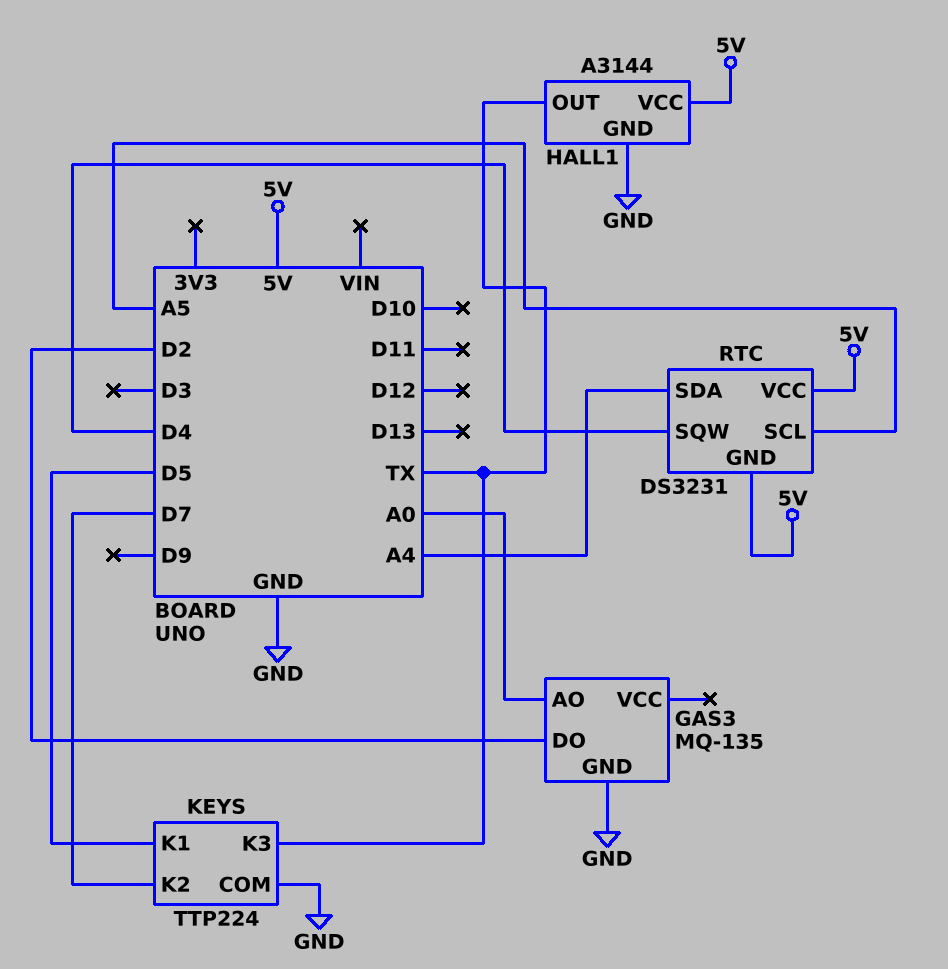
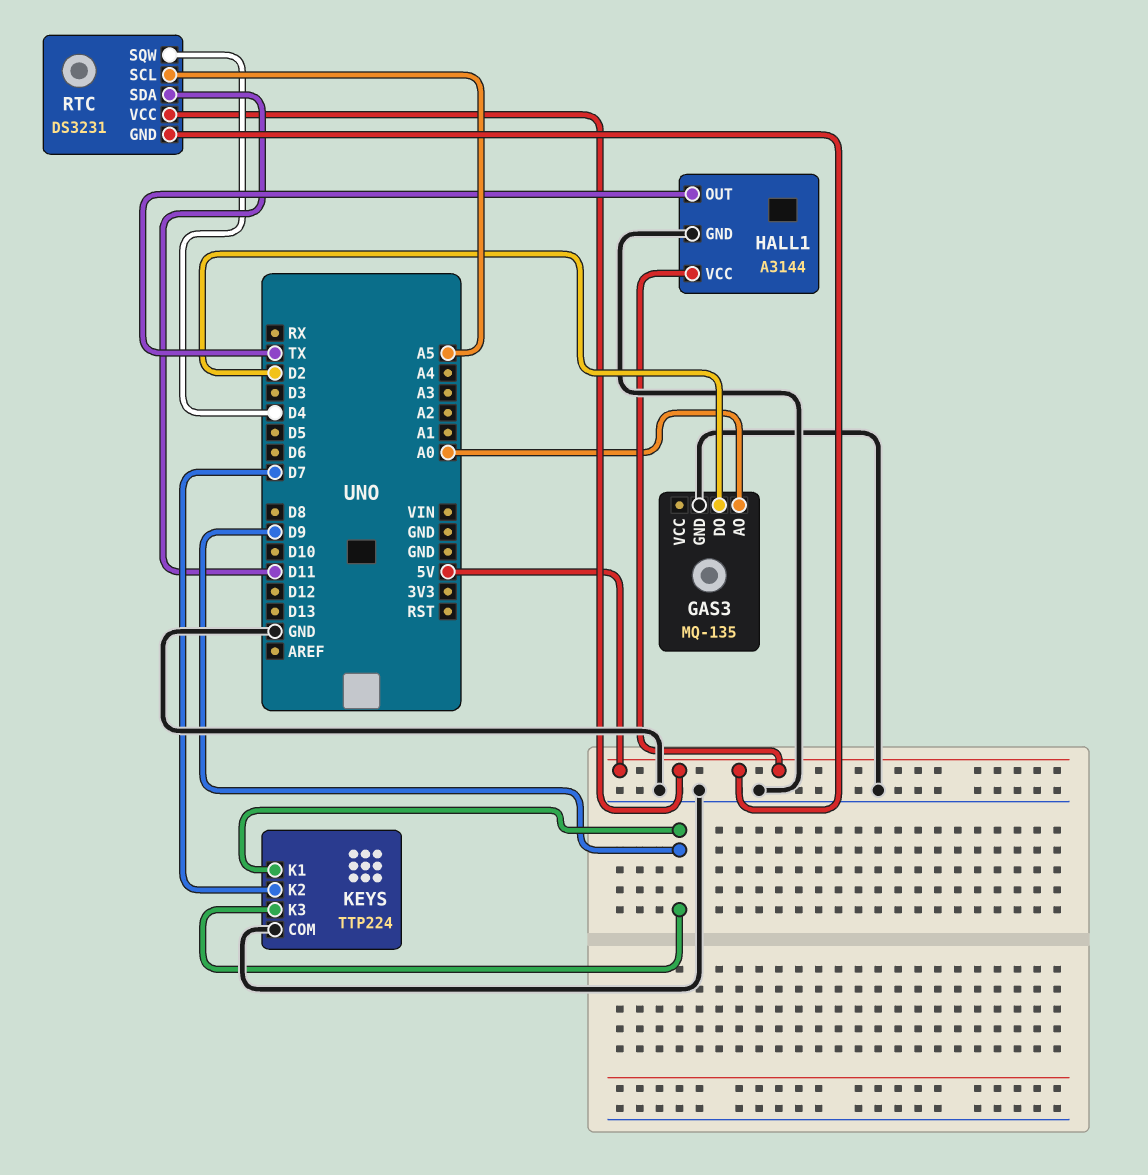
KEYS pin K1: D5 -> D9
KEYS pin K3: TX -> D9
RTC pin SDA: A4 -> D11

